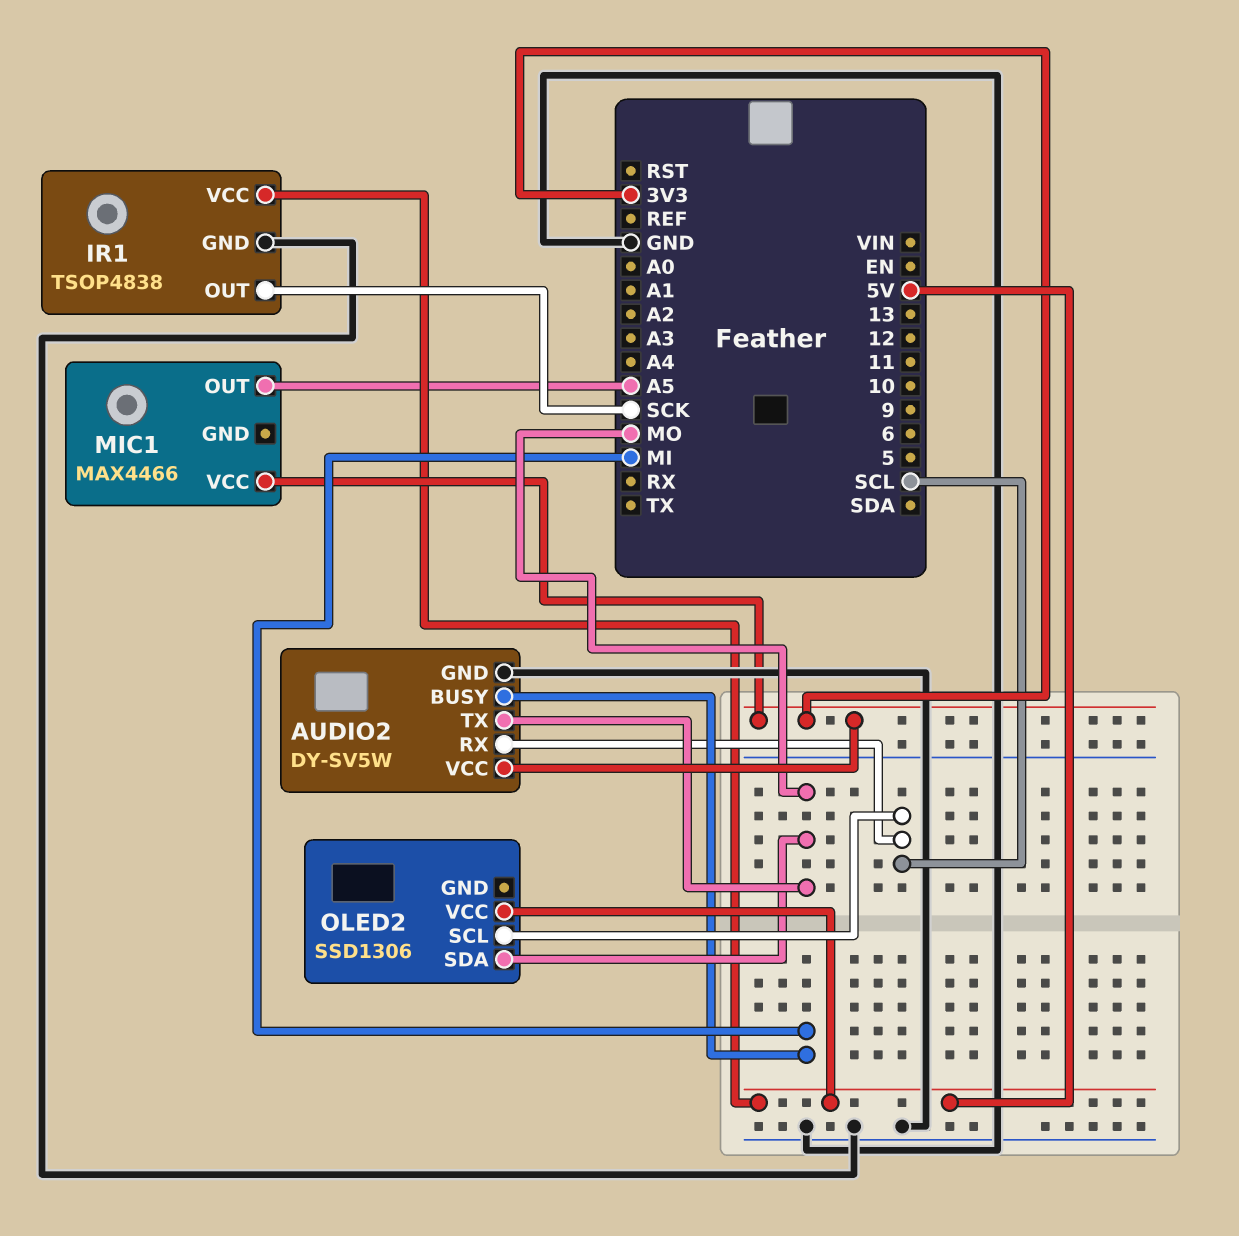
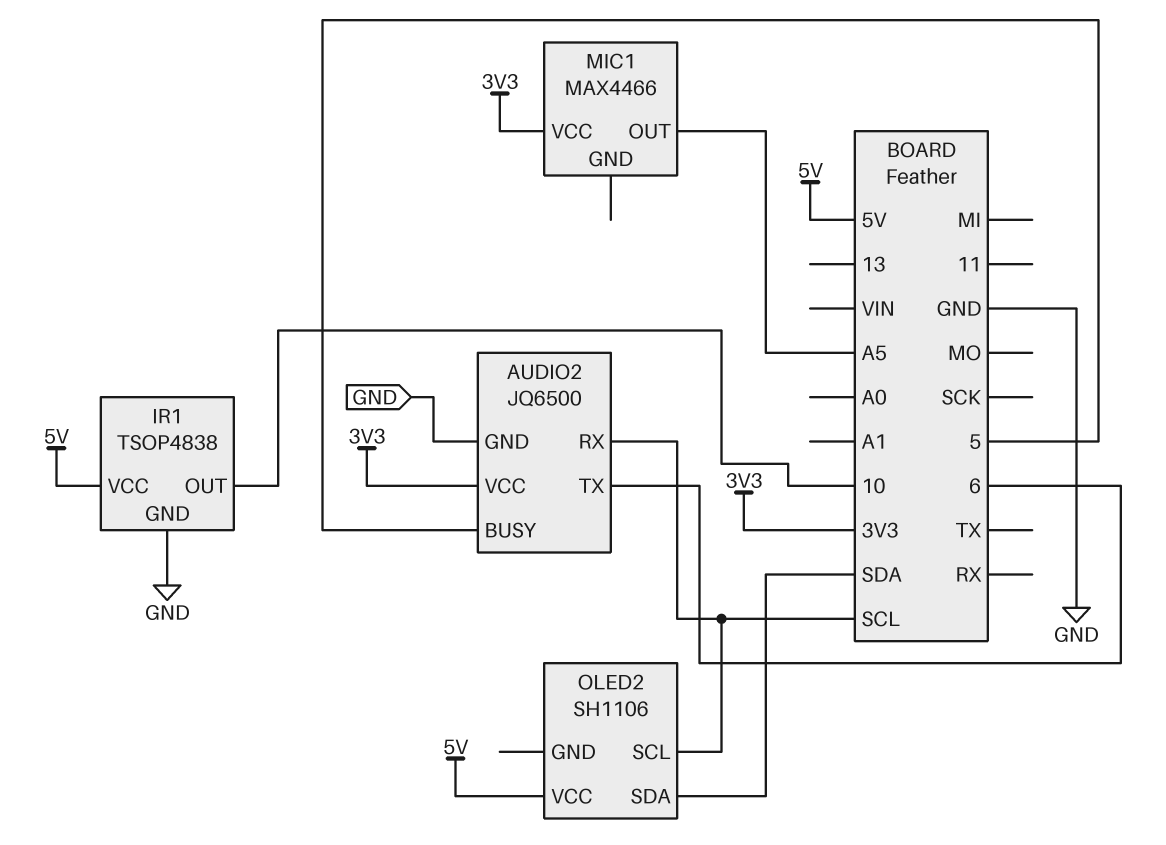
AUDIO2: DY-SV5W -> JQ6500
AUDIO2 pin BUSY: MI -> 5
AUDIO2 pin TX: MO -> 6
IR1 pin OUT: SCK -> 10
OLED2: SSD1306 -> SH1106
OLED2 pin SDA: MO -> SDA

